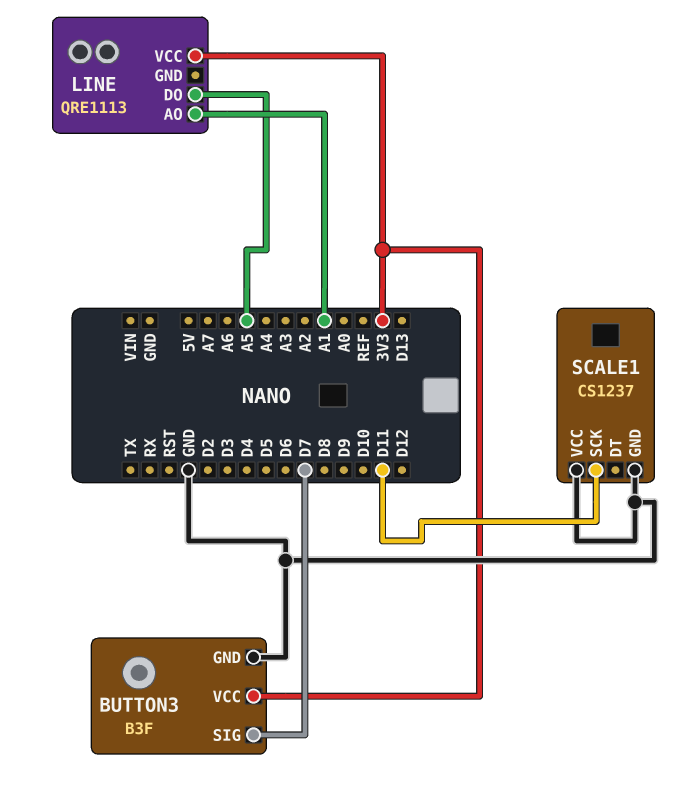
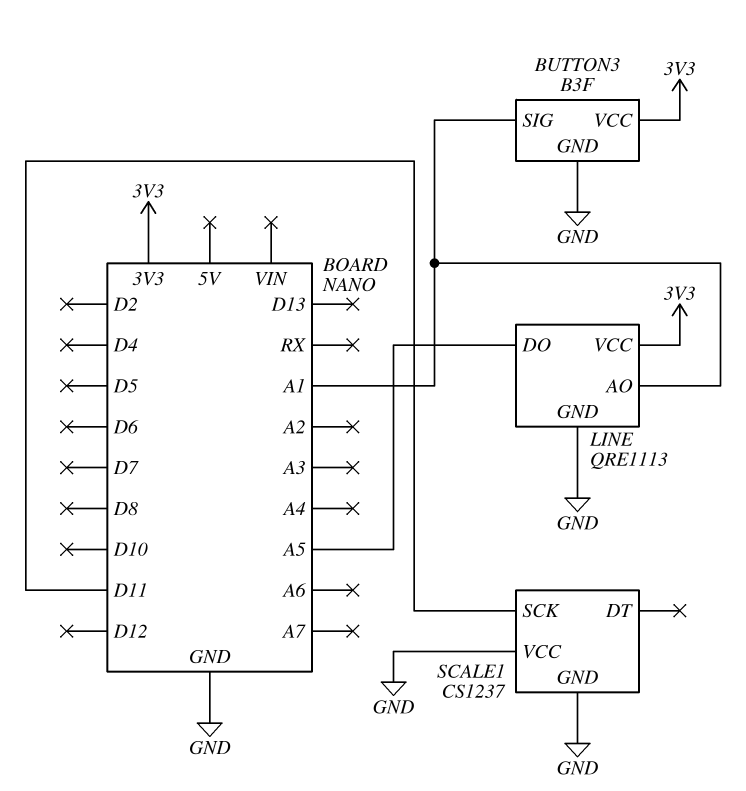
BUTTON3 pin SIG: D7 -> A1
LINE pin GND: none -> GND

